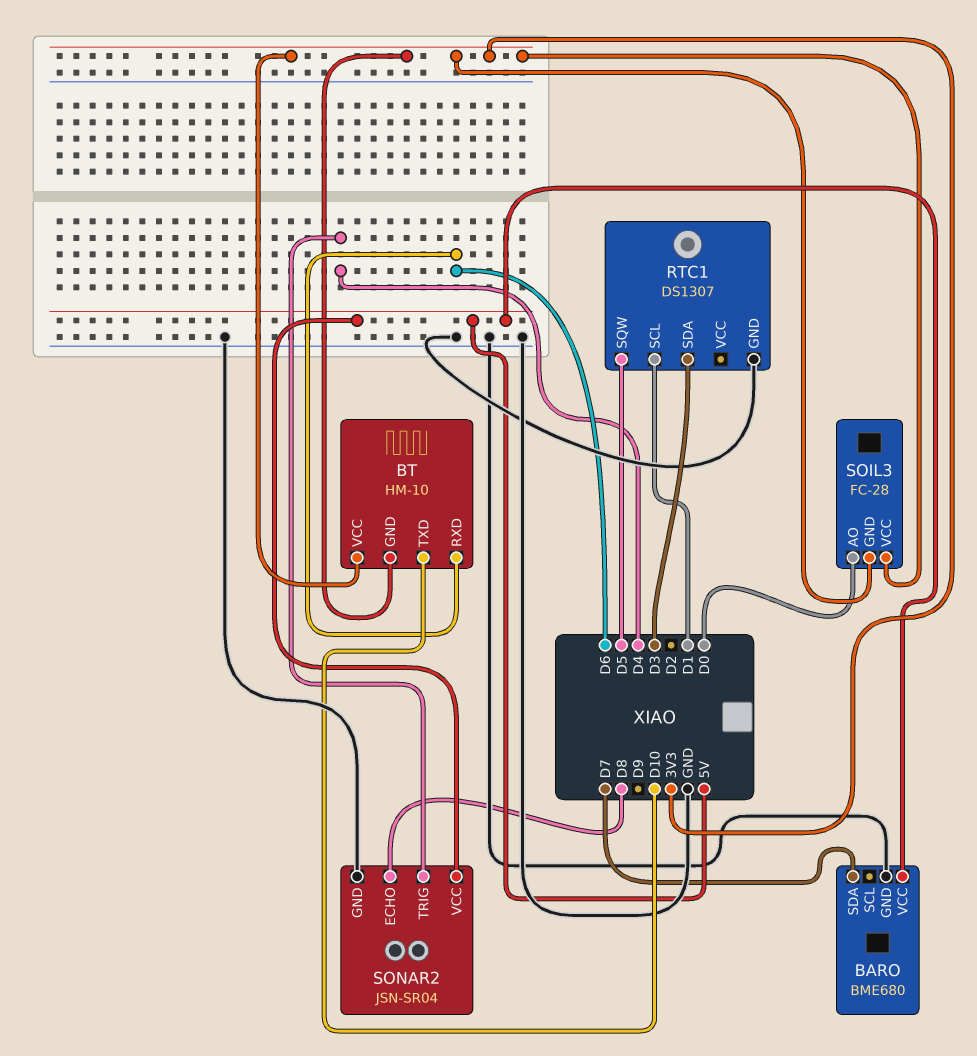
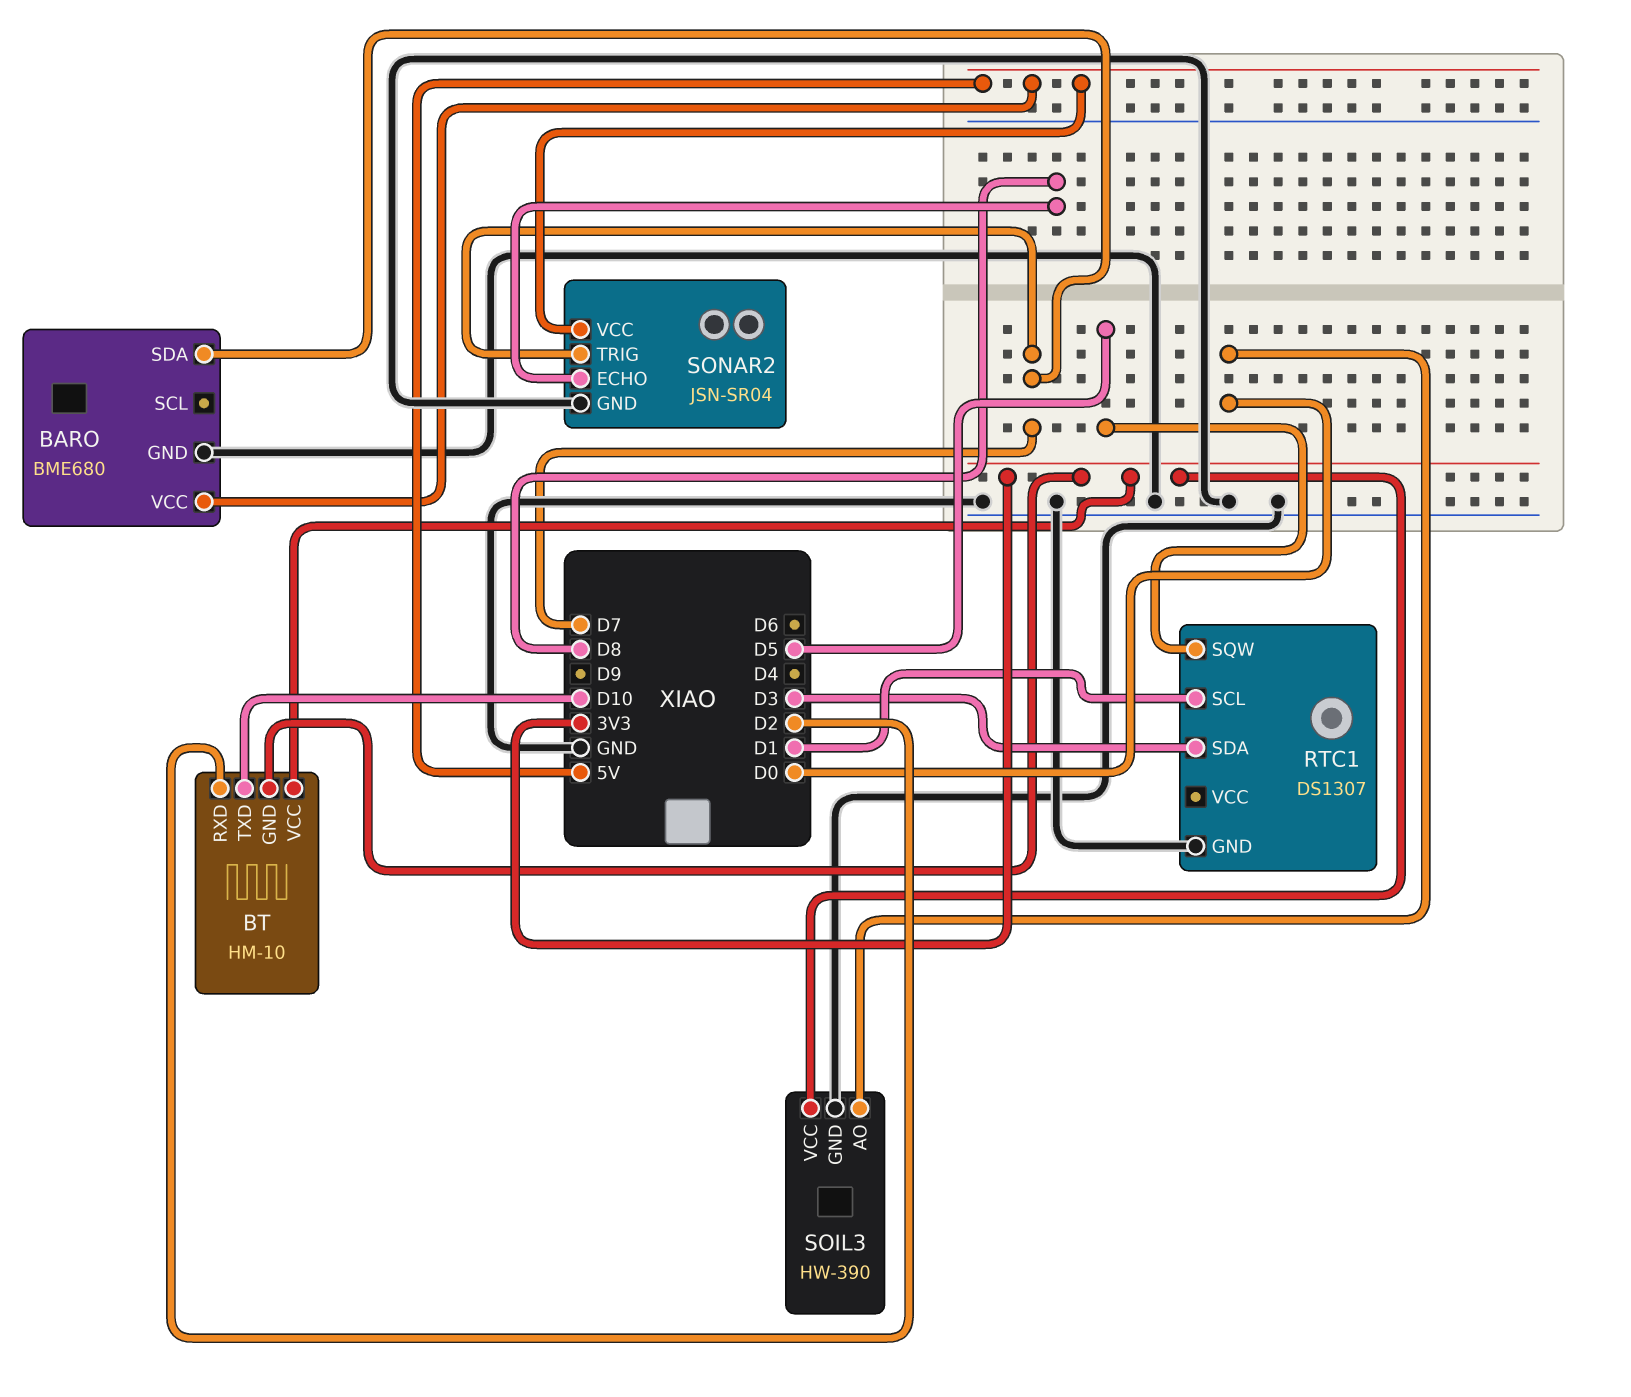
BT pin RXD: D6 -> D2
SOIL3: FC-28 -> HW-390
SOIL3 pin GND: 3V3 -> GND
SONAR2 pin TRIG: D4 -> D7

